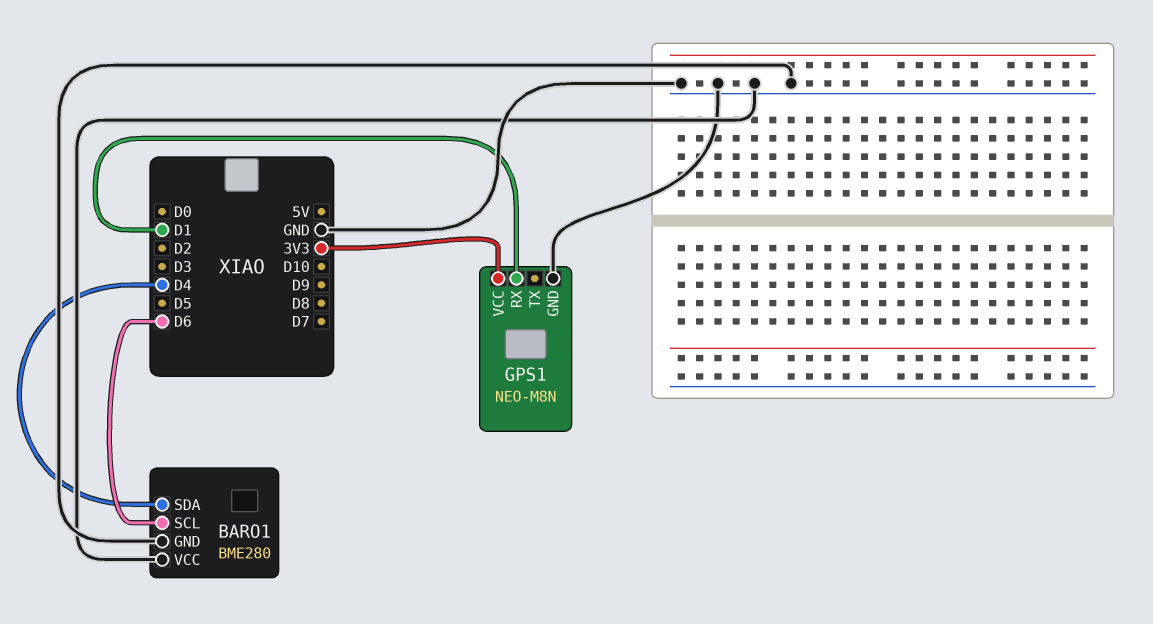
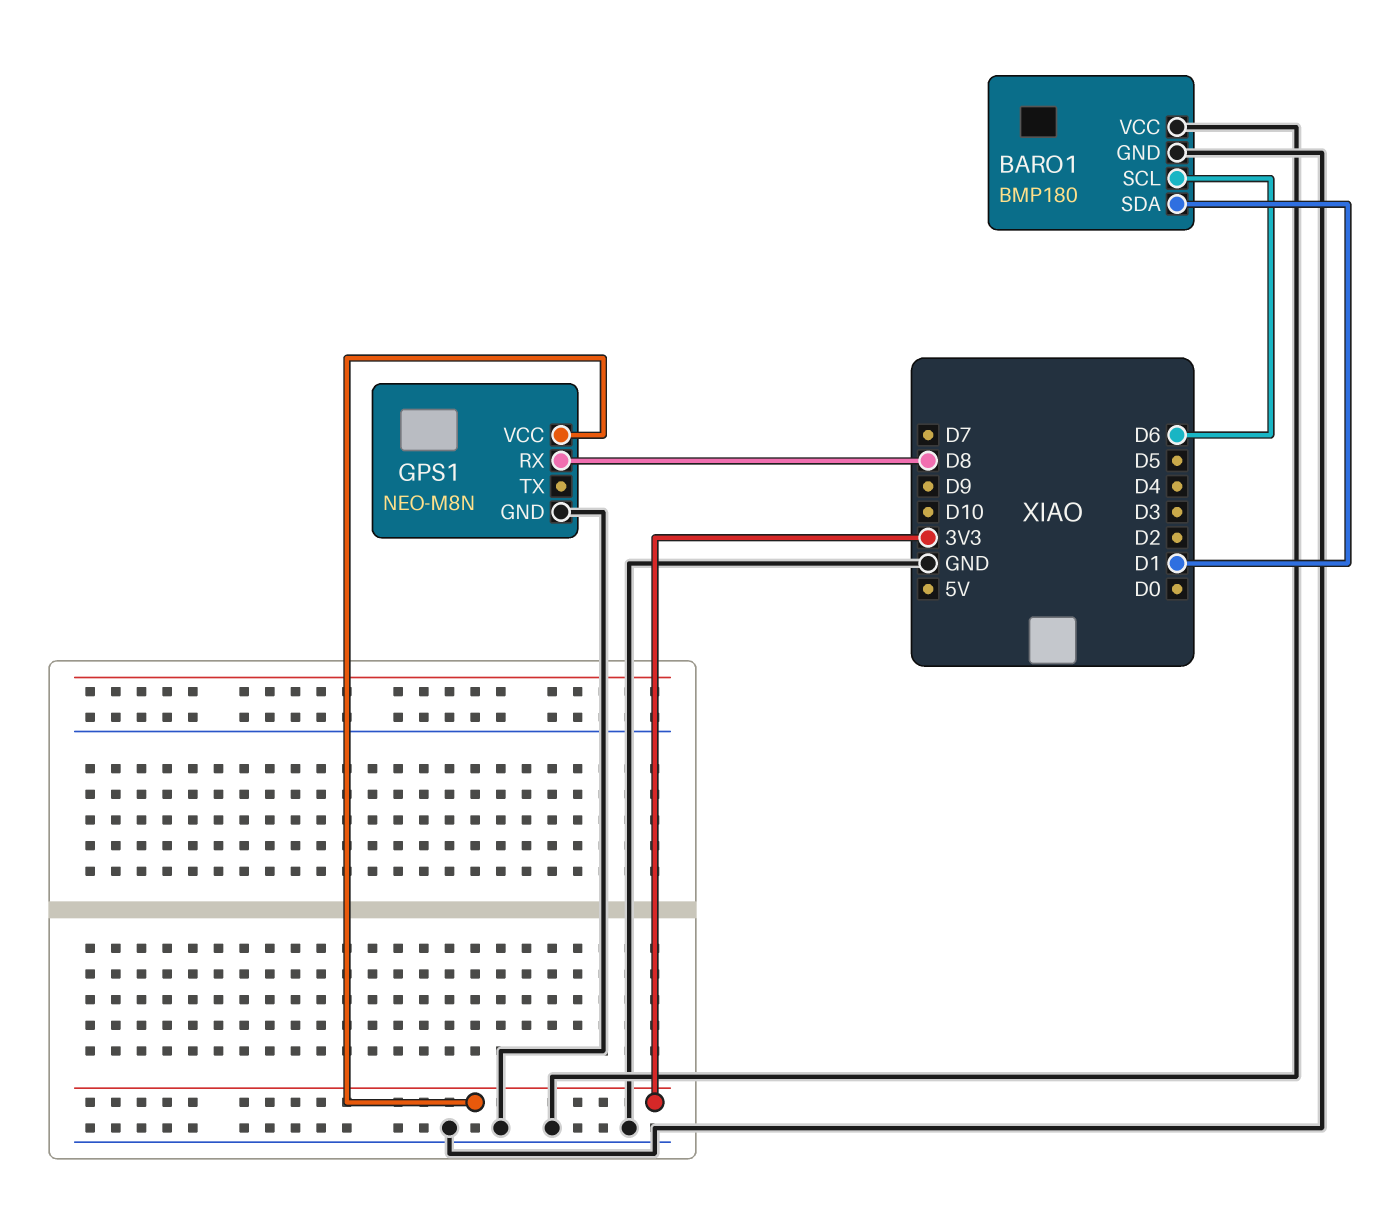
BARO1: BME280 -> BMP180
BARO1 pin SDA: D4 -> D1
GPS1 pin RX: D1 -> D8

